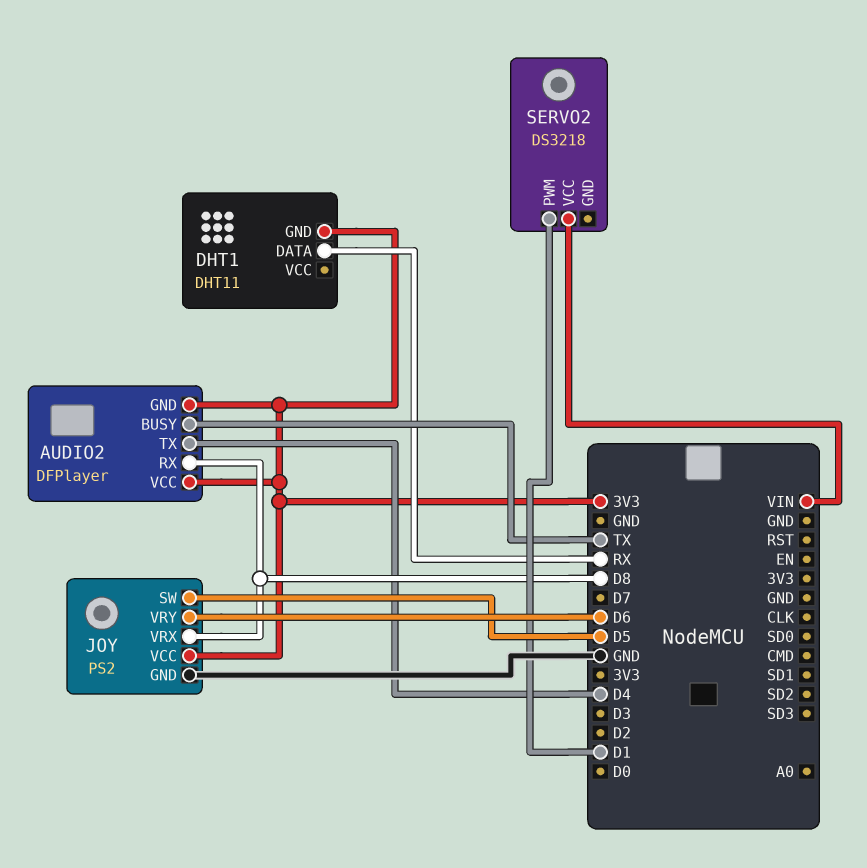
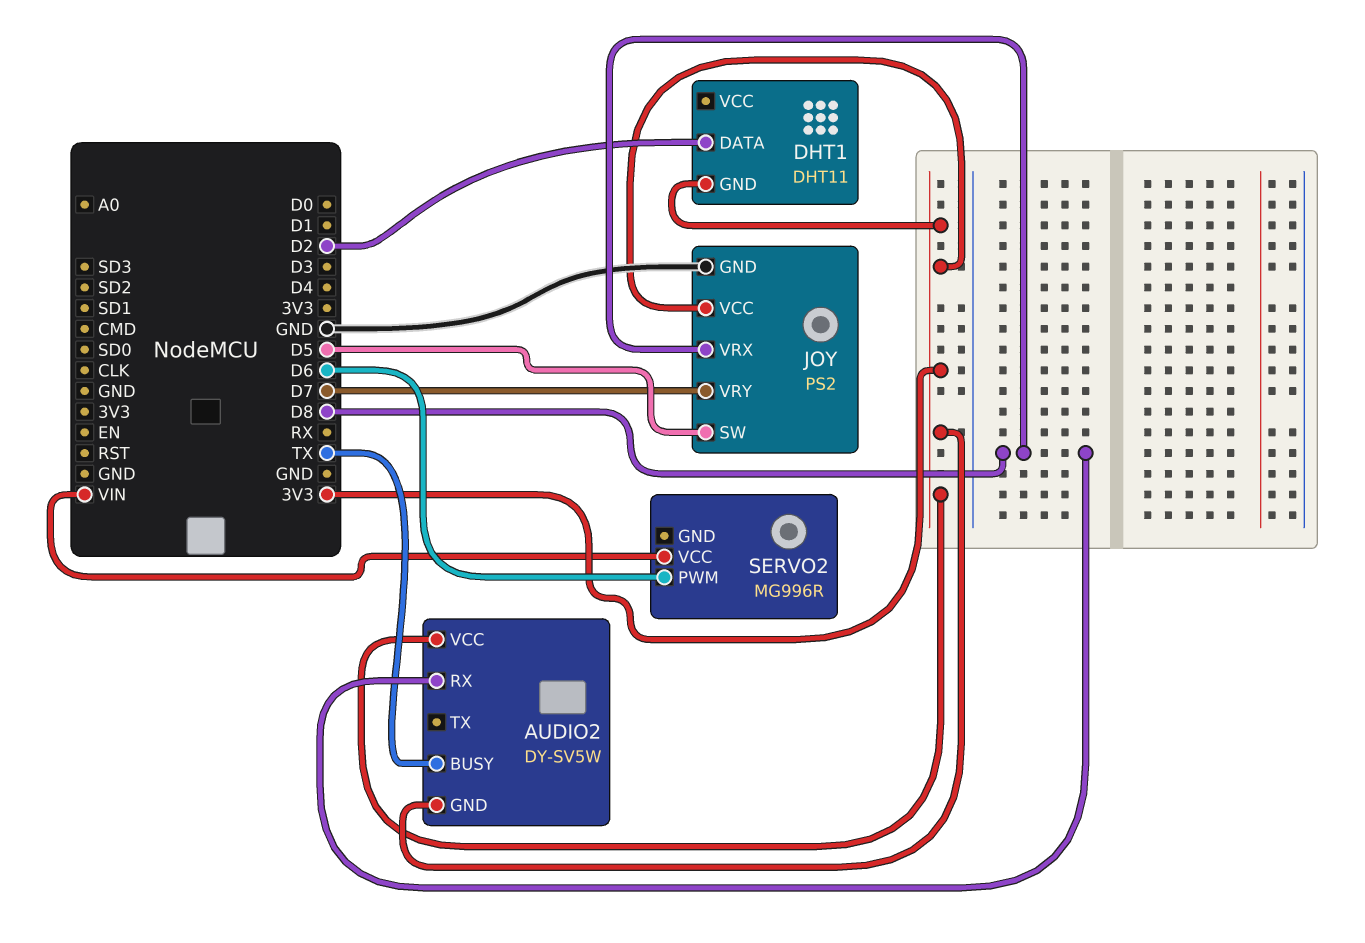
AUDIO2: DFPlayer -> DY-SV5W
AUDIO2 pin TX: D4 -> none
DHT1 pin DATA: RX -> D2
JOY pin VRY: D6 -> D7
SERVO2: DS3218 -> MG996R
SERVO2 pin PWM: D1 -> D6

